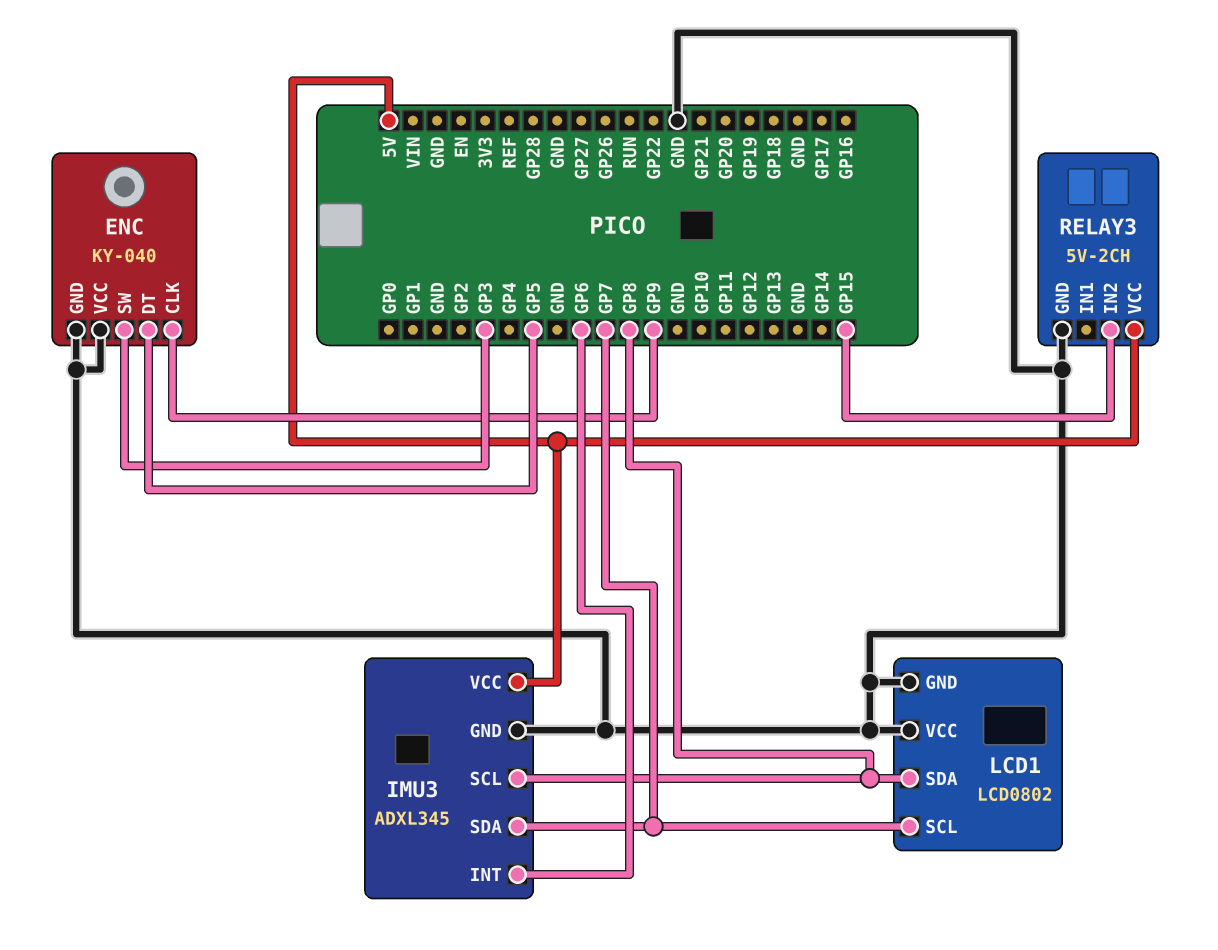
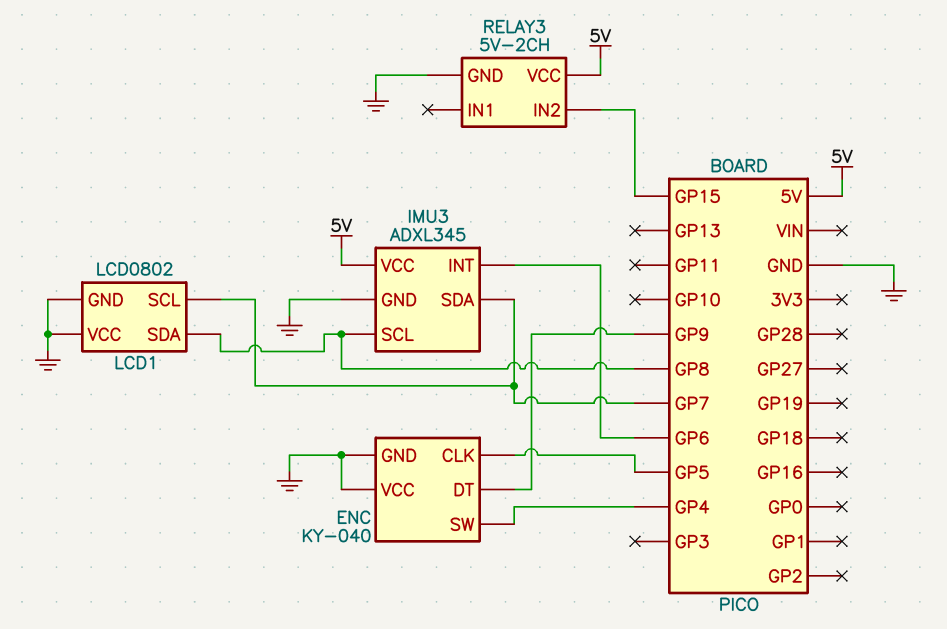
ENC pin CLK: GP9 -> GP5
ENC pin DT: GP5 -> GP9
ENC pin SW: GP3 -> GP4

